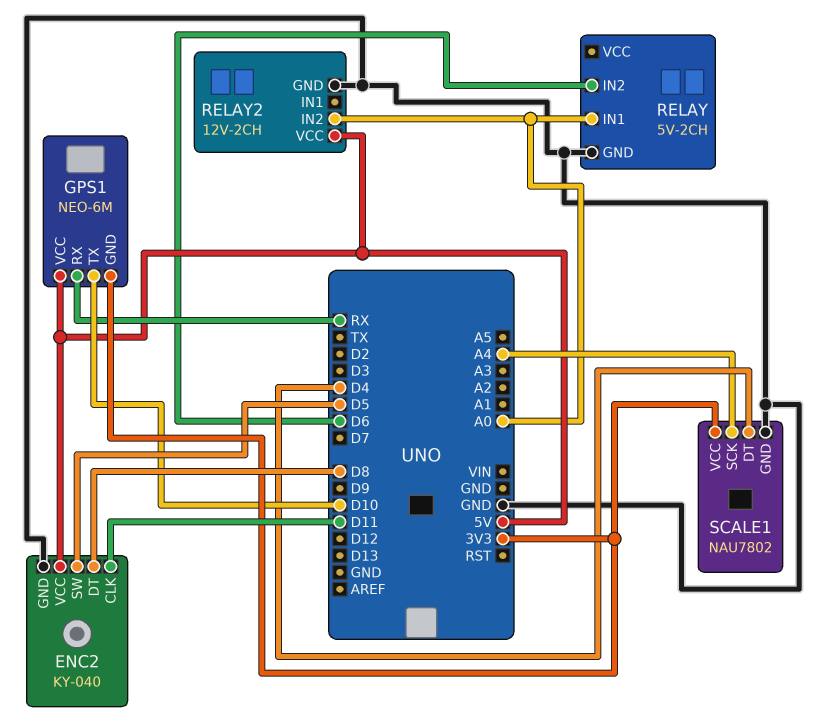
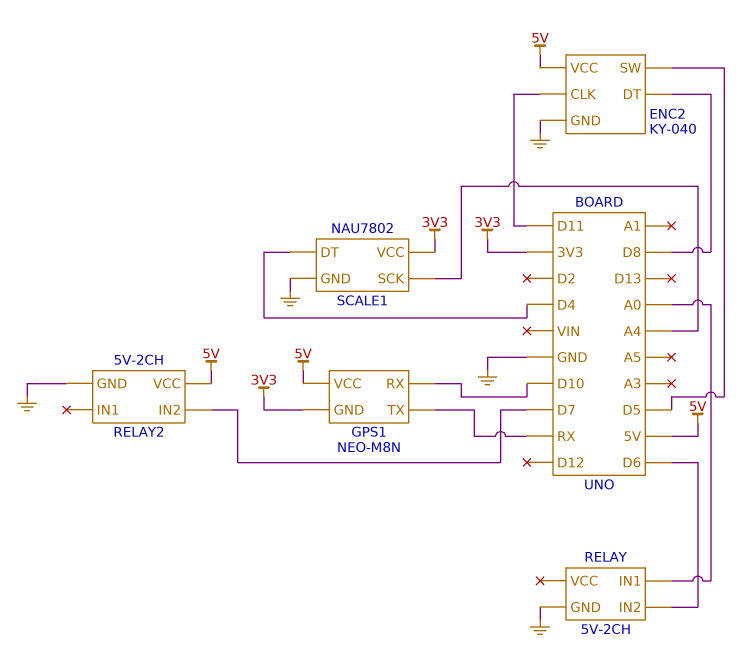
GPS1: NEO-6M -> NEO-M8N
GPS1 pin RX: RX -> D10
GPS1 pin TX: D10 -> RX
RELAY2: 12V-2CH -> 5V-2CH
RELAY2 pin IN2: A0 -> D7

